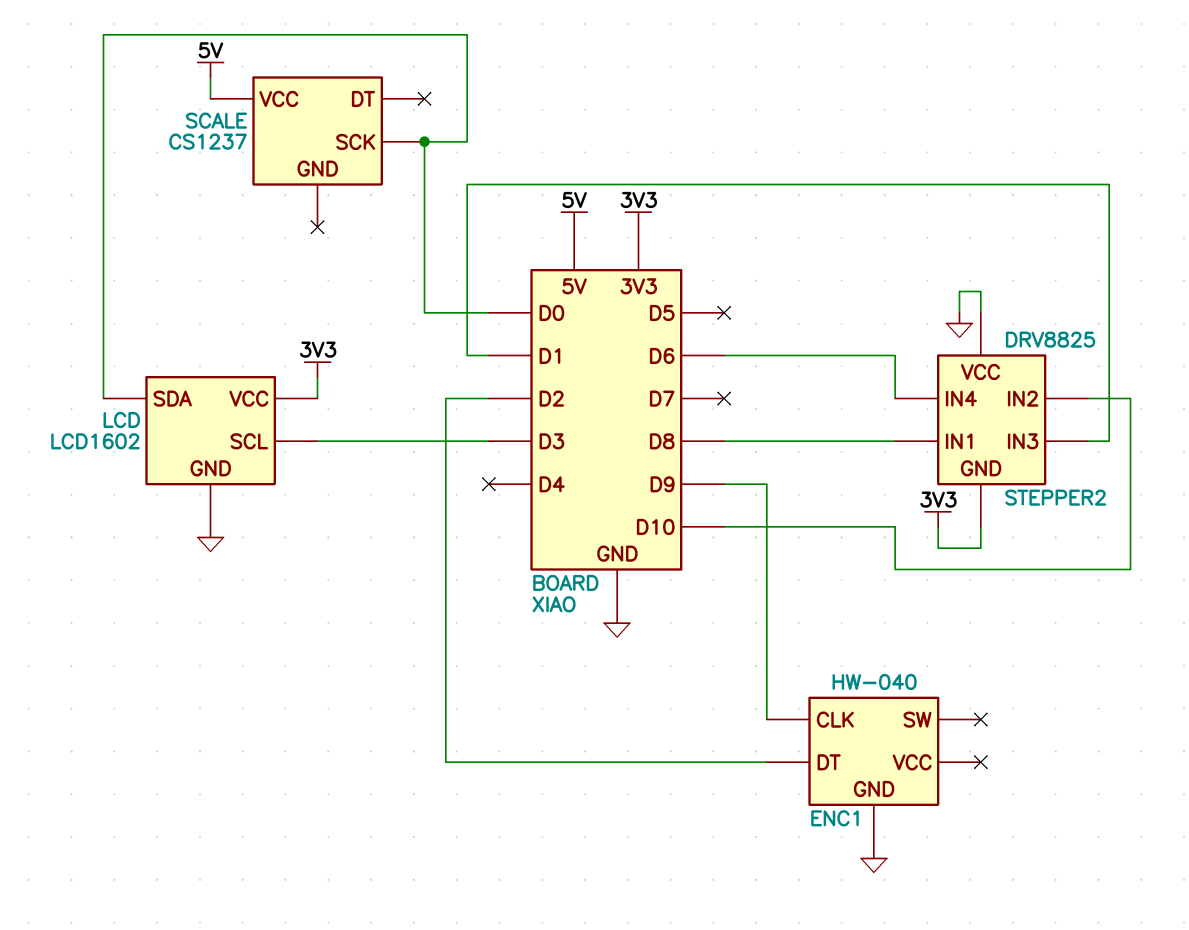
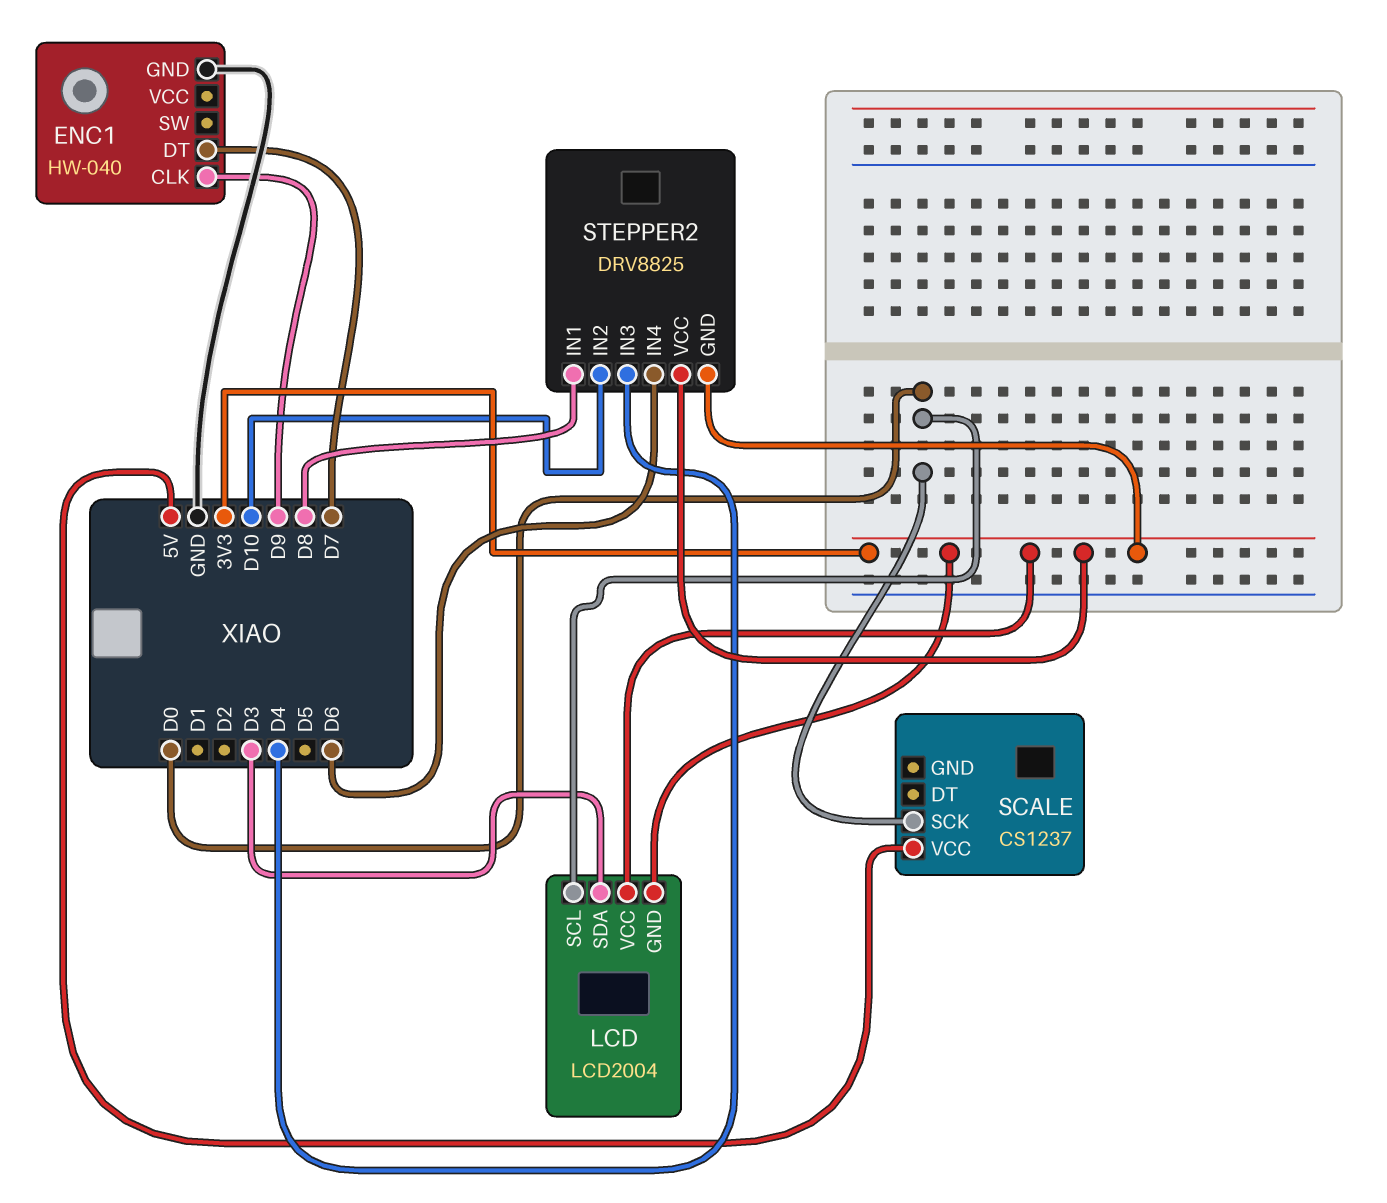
ENC1 pin DT: D2 -> D7
LCD: LCD1602 -> LCD2004
LCD pin GND: GND -> 3V3
LCD pin SCL: D3 -> D0
LCD pin SDA: D0 -> D3
STEPPER2 pin IN3: D1 -> D4
STEPPER2 pin VCC: GND -> 3V3

